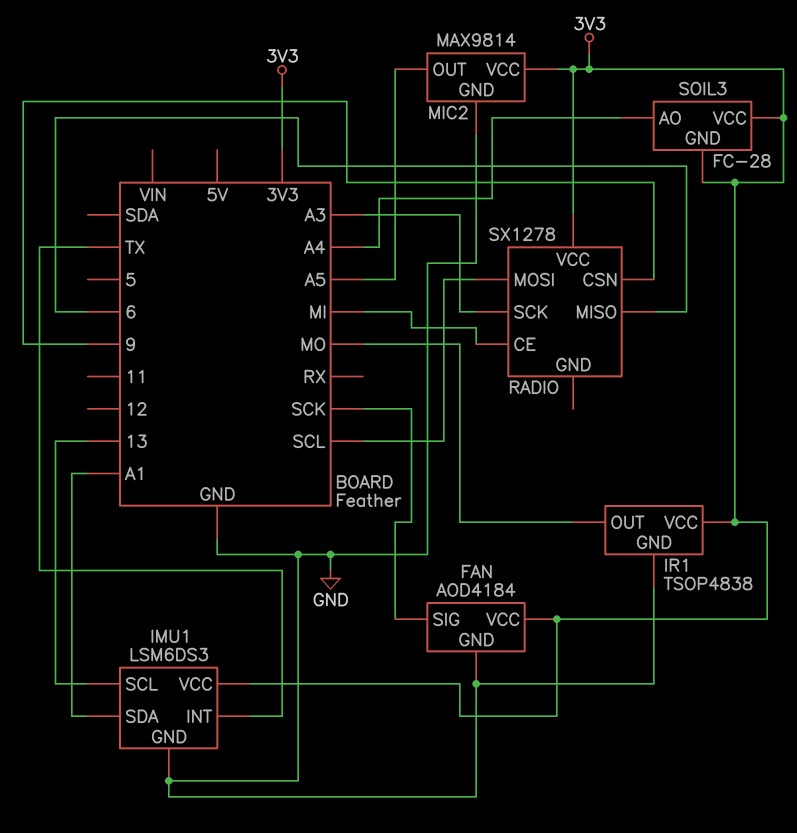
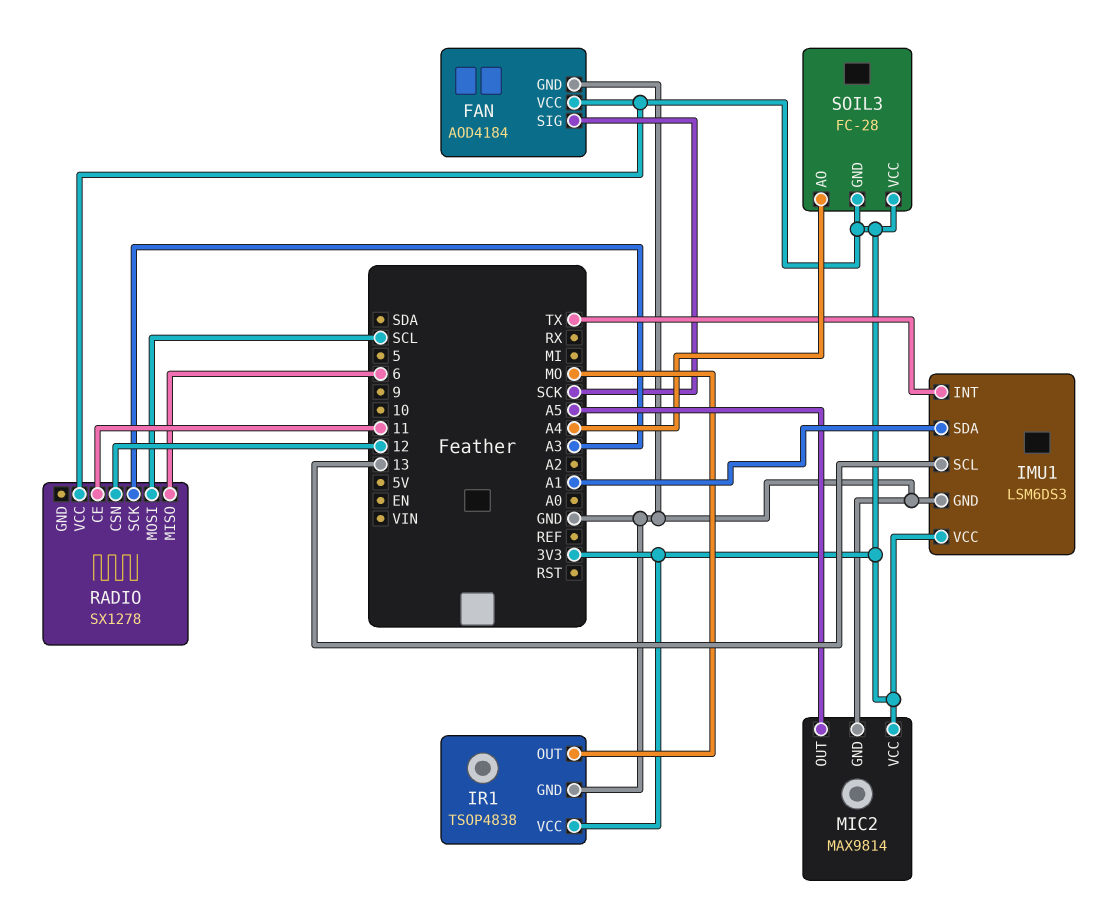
RADIO pin CE: MI -> 11
RADIO pin CSN: 9 -> 12

